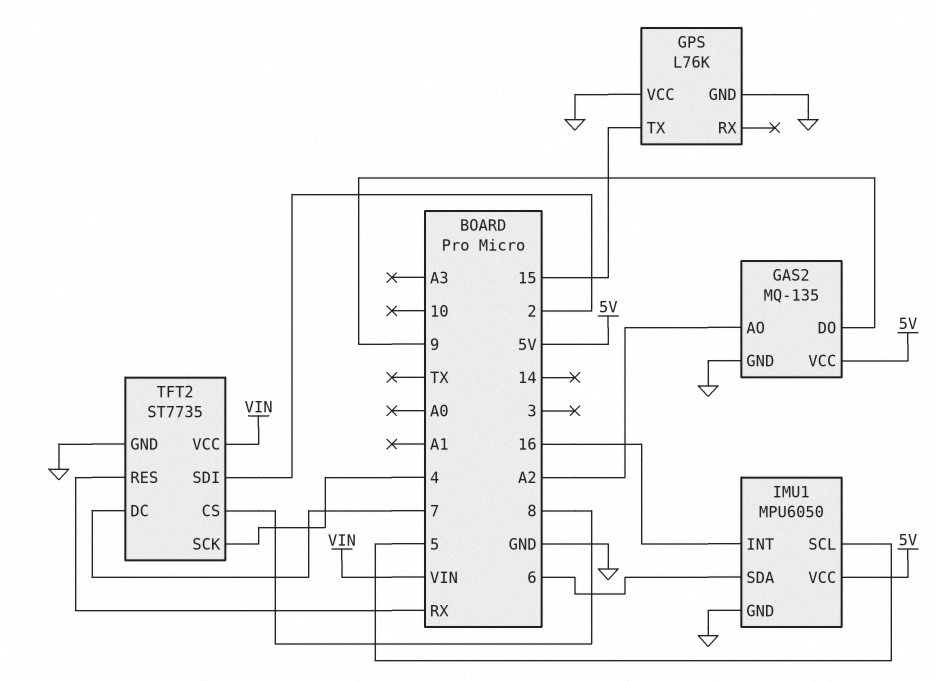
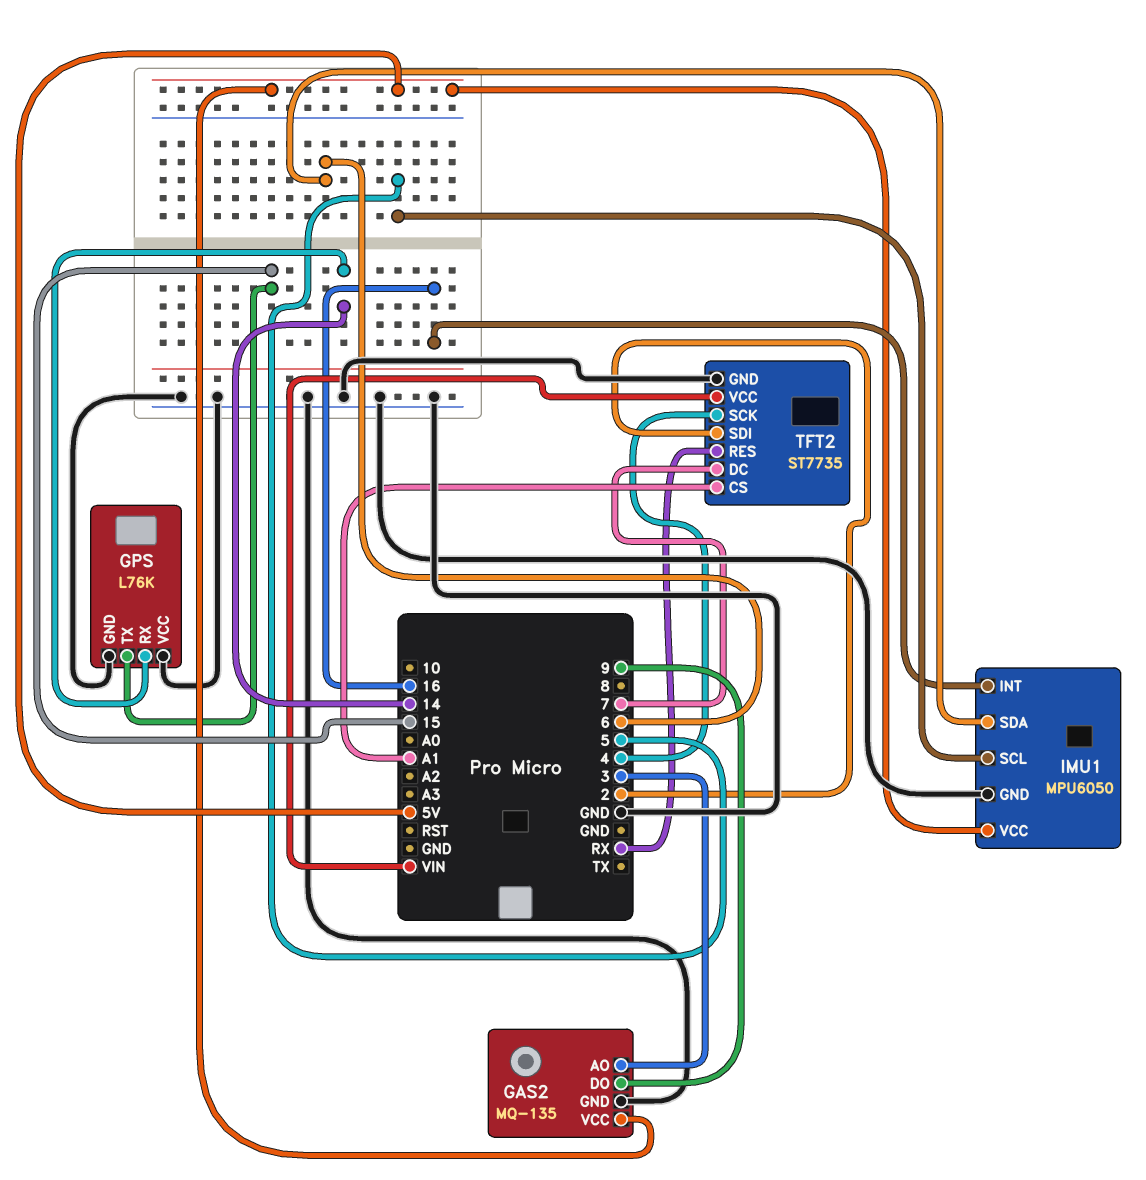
GAS2 pin AO: A2 -> 3
GPS pin RX: none -> 14
TFT2 pin CS: 8 -> A1

